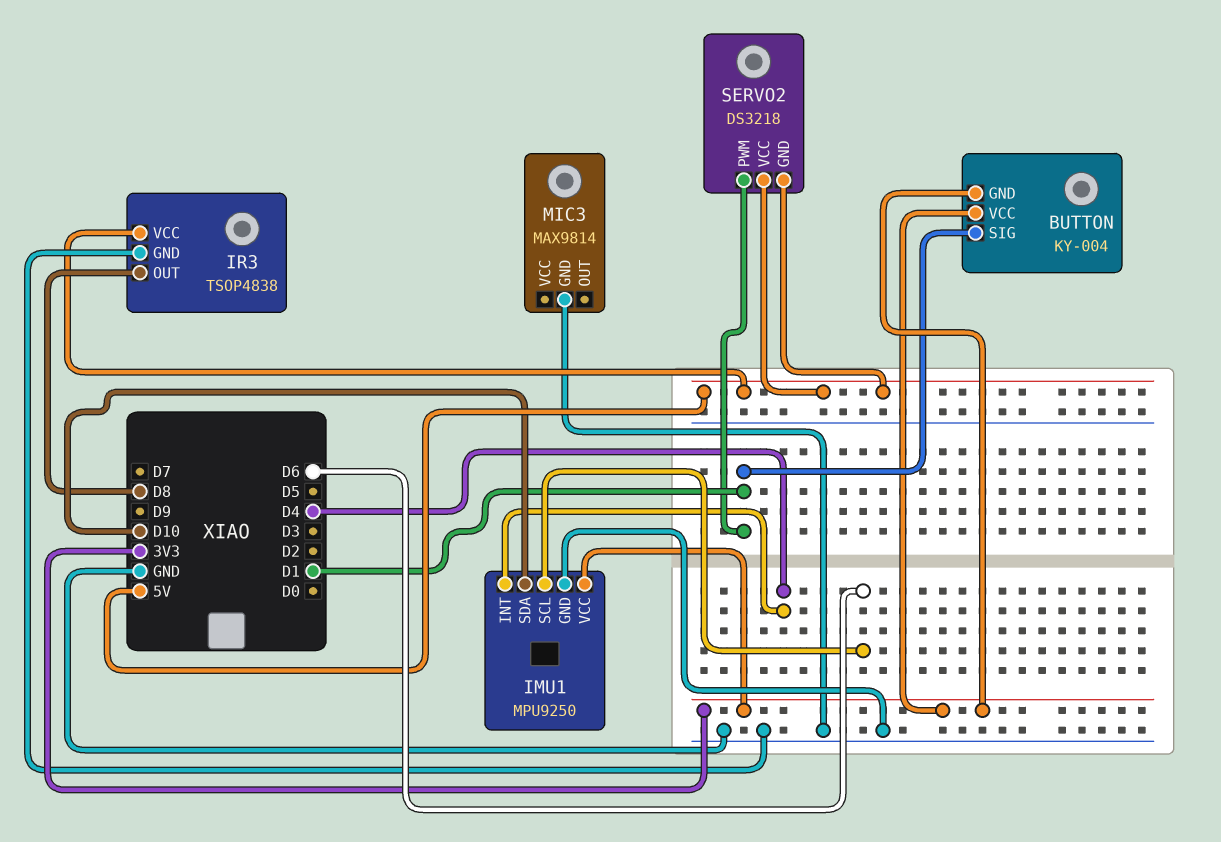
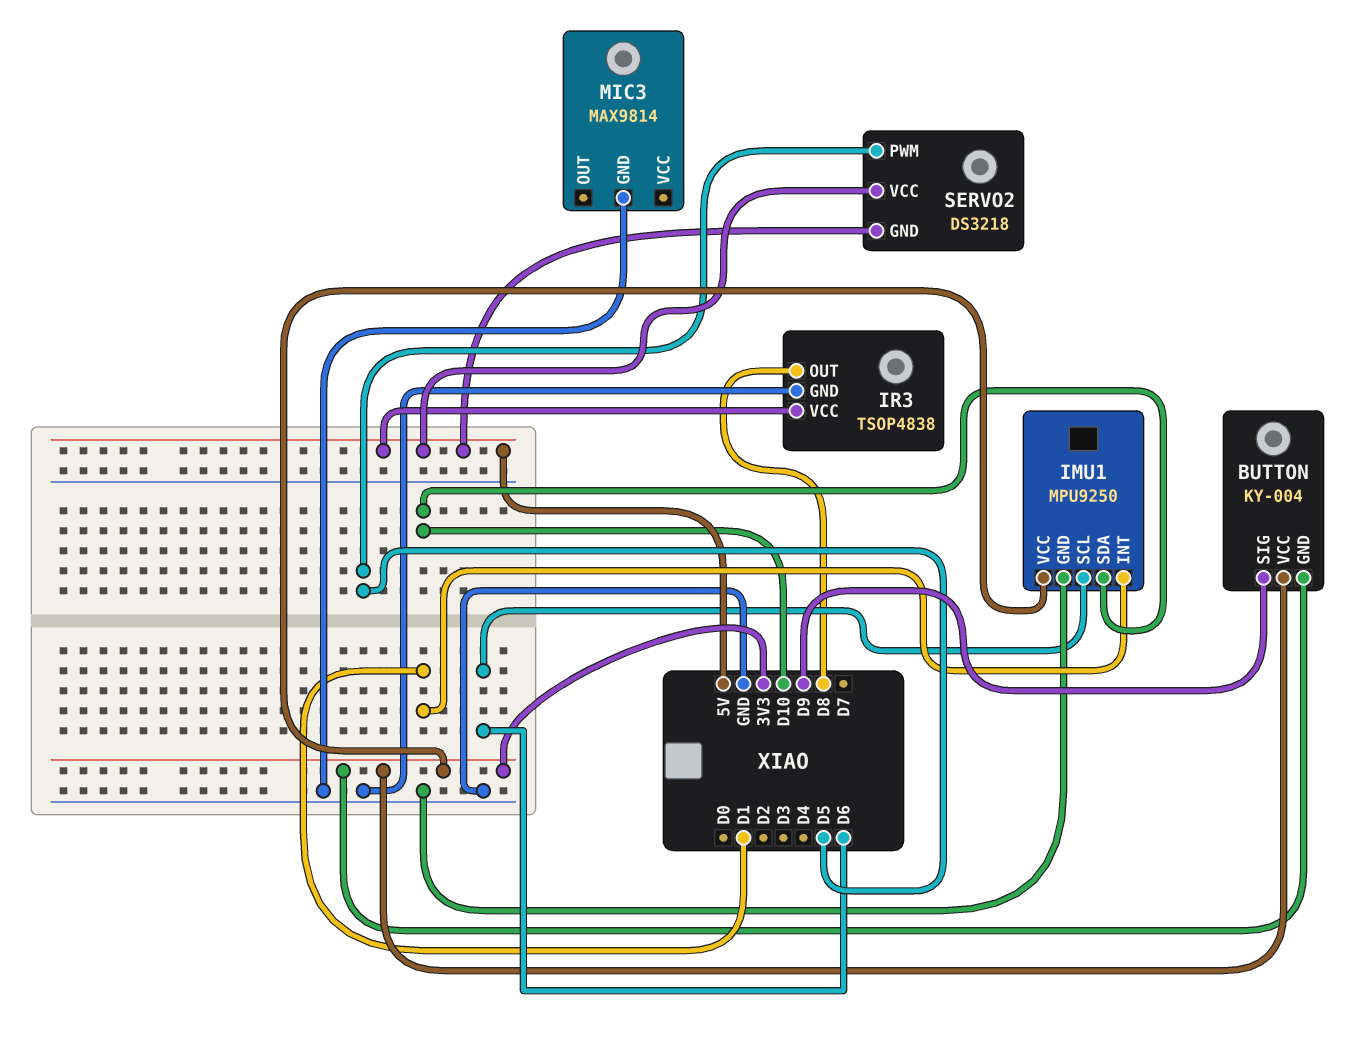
BUTTON pin SIG: D1 -> D9
IMU1 pin INT: D4 -> D1
SERVO2 pin PWM: D1 -> D5

